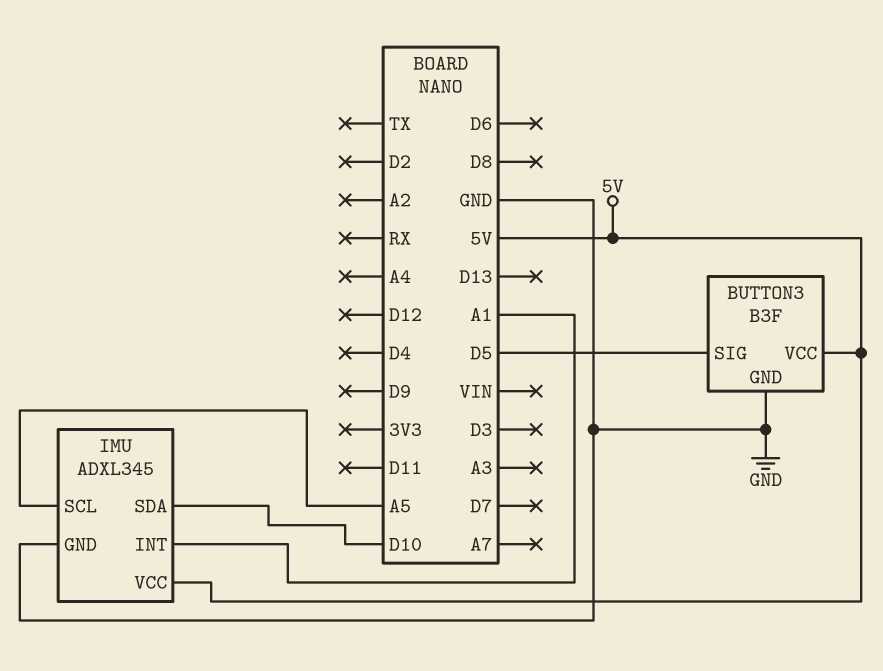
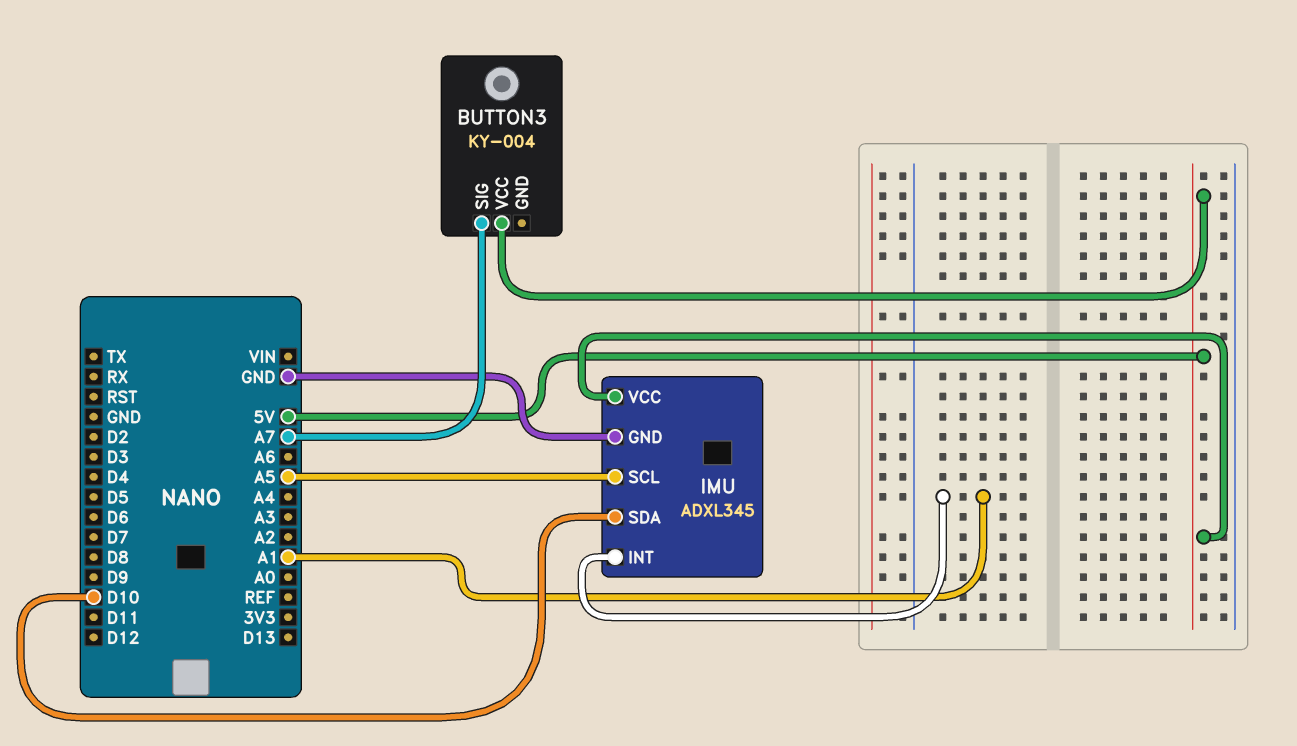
BUTTON3: B3F -> KY-004
BUTTON3 pin GND: GND -> none
BUTTON3 pin SIG: D5 -> A7

